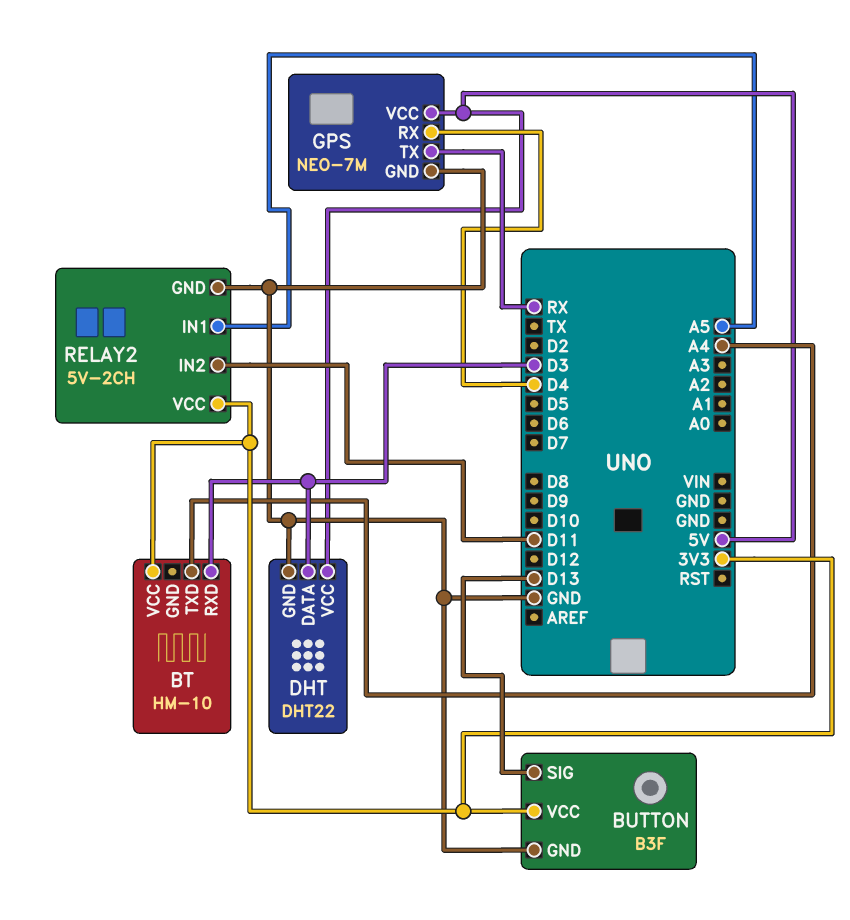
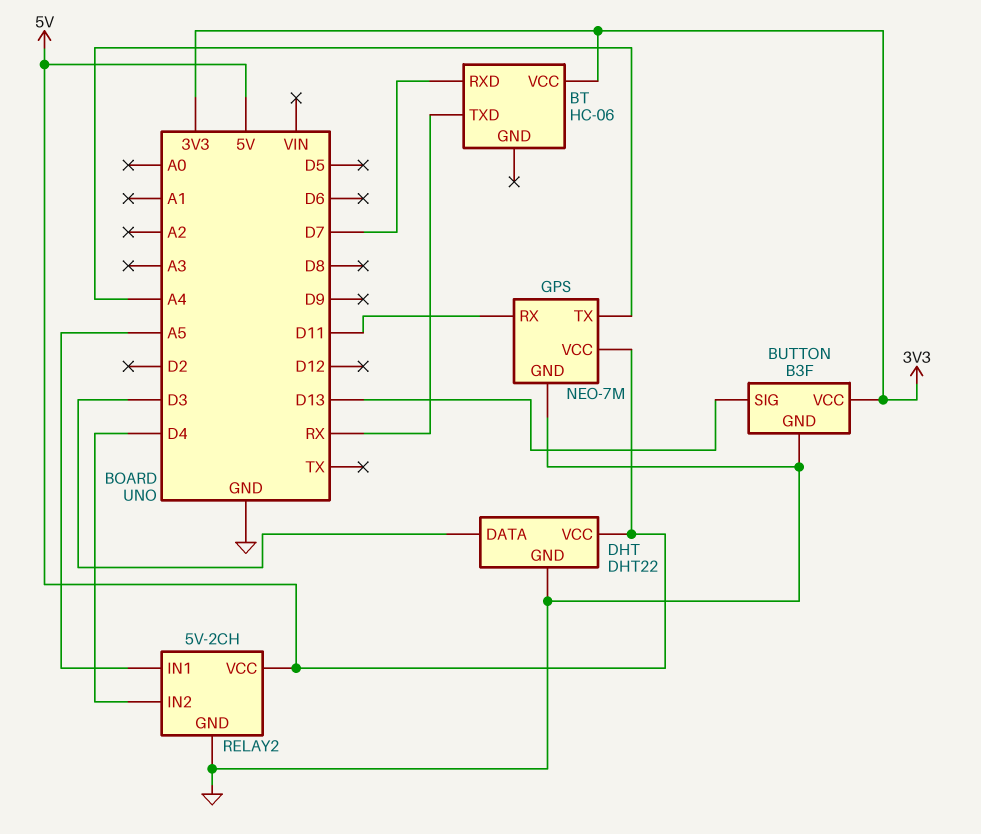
BT: HM-10 -> HC-06
BT pin RXD: D3 -> D7
BT pin TXD: A4 -> RX
GPS pin RX: D4 -> D11
GPS pin TX: RX -> A4
RELAY2 pin IN2: D11 -> D4
RELAY2 pin VCC: 3V3 -> 5V

